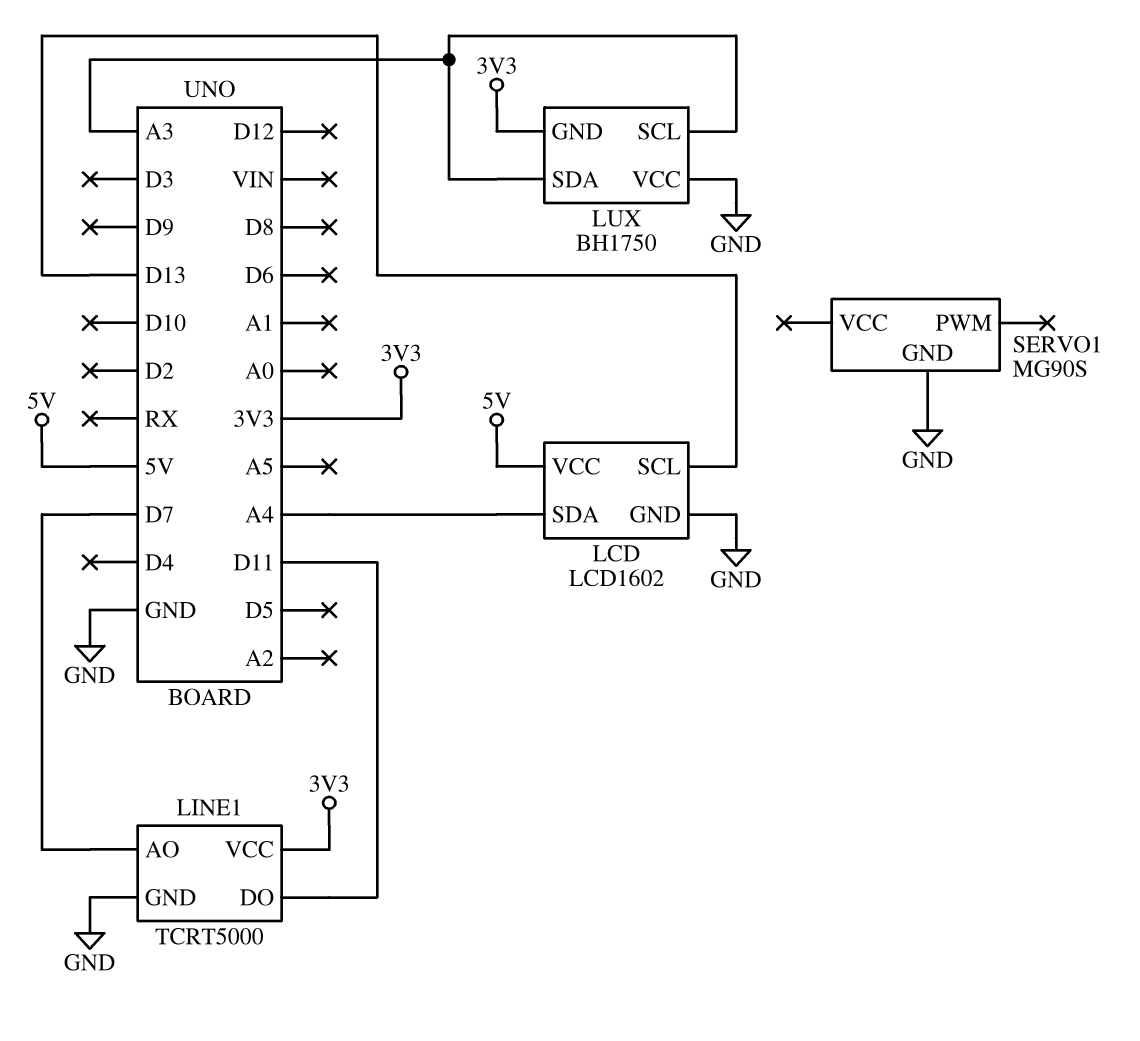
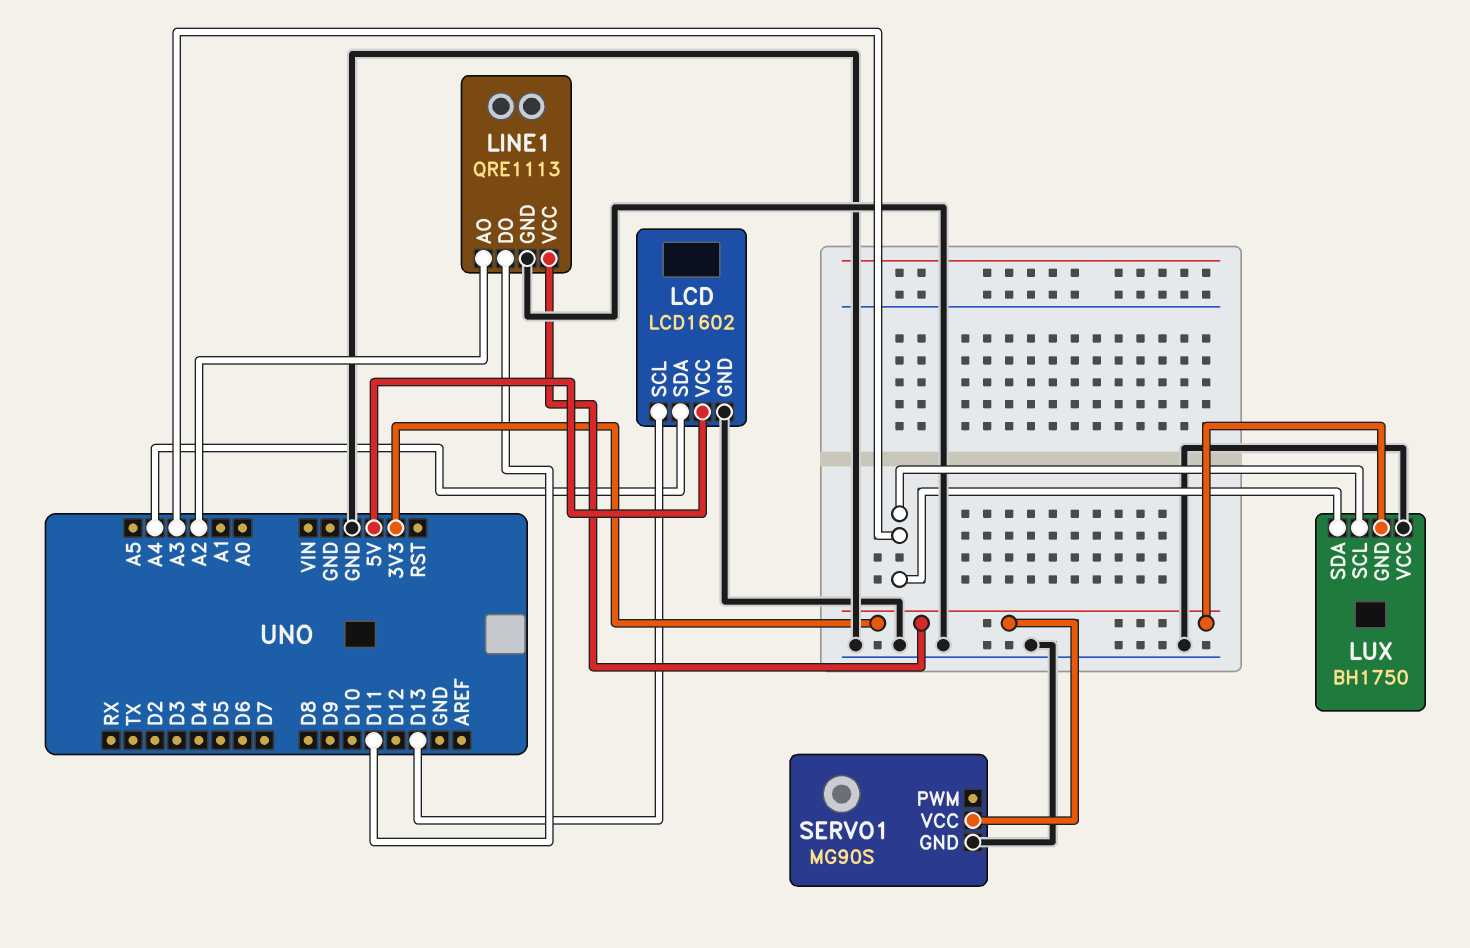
LINE1: TCRT5000 -> QRE1113
LINE1 pin AO: D7 -> A2
SERVO1 pin VCC: none -> 3V3

